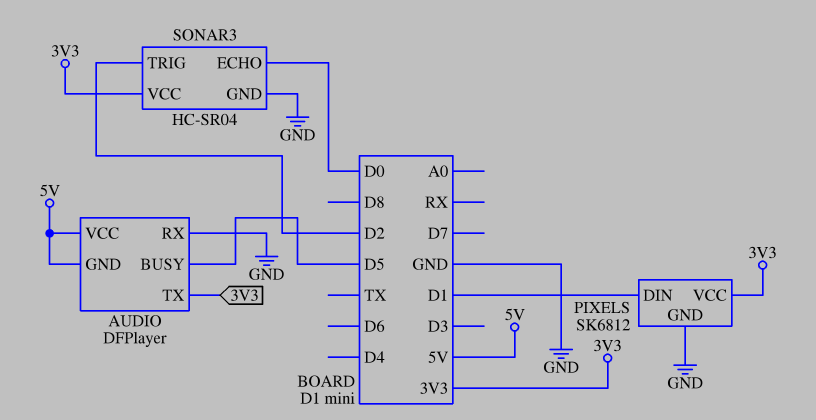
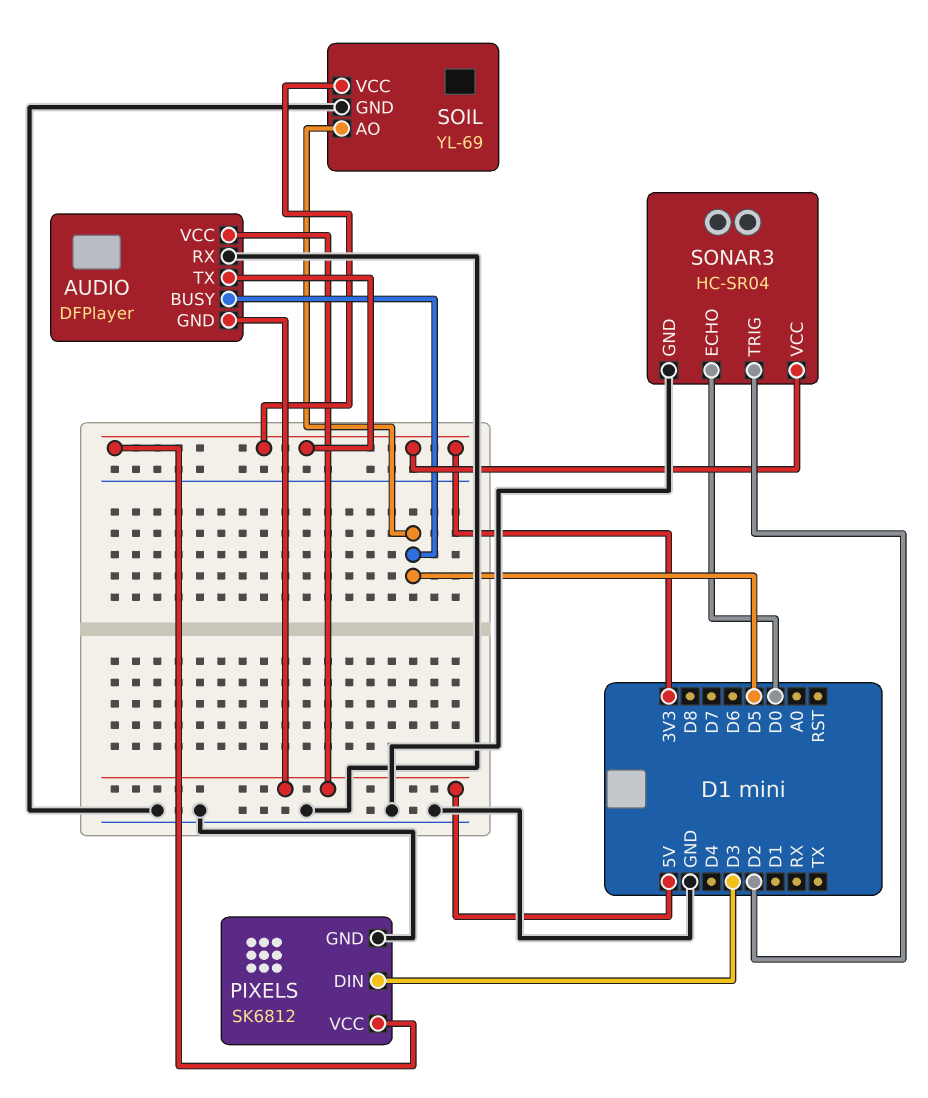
PIXELS pin DIN: D1 -> D3
SOIL: none -> YL-69
SOIL pin AO: none -> D5
SOIL pin GND: none -> GND
SOIL pin VCC: none -> 3V3

